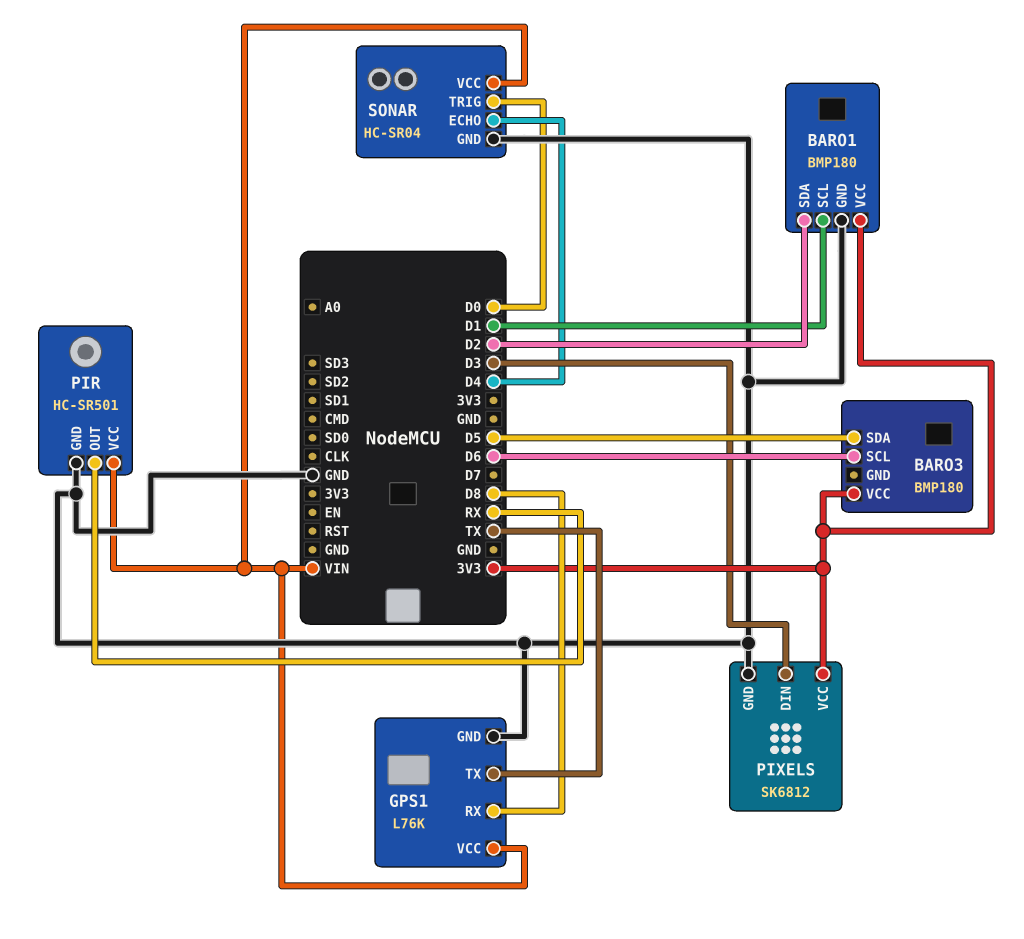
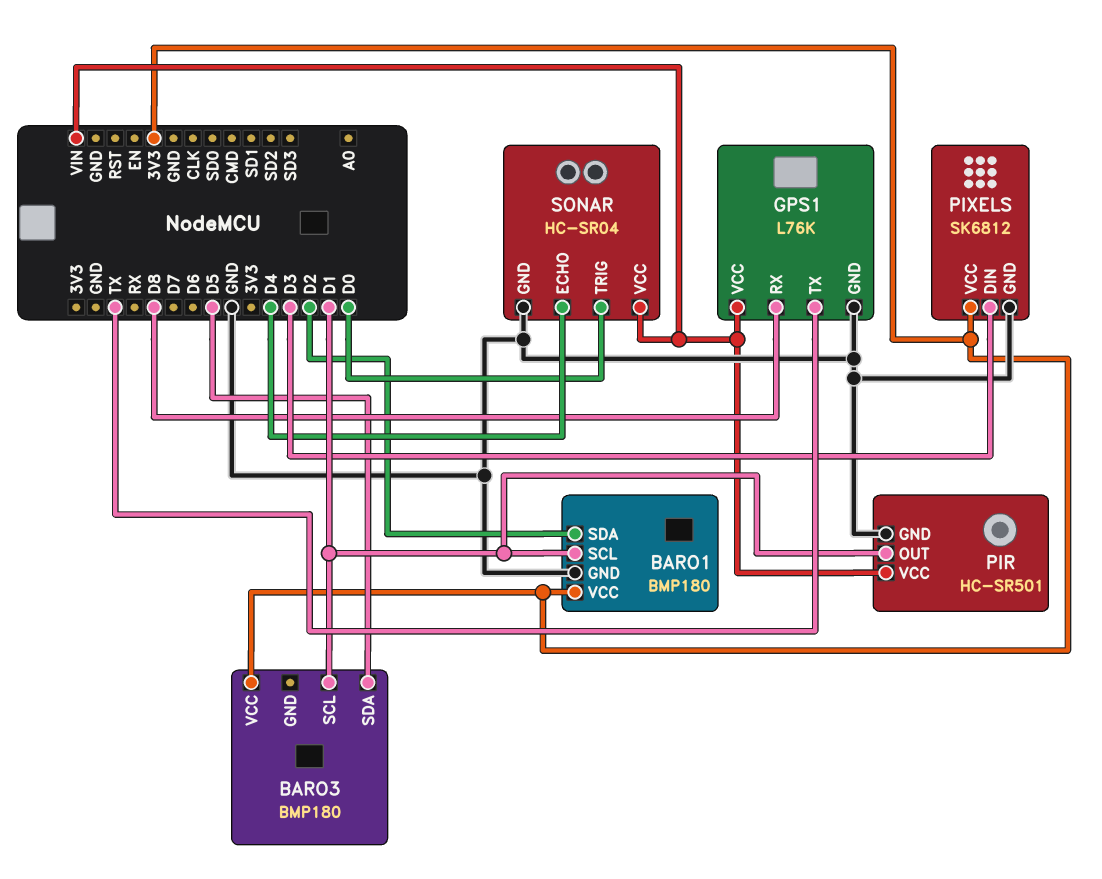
BARO3 pin SCL: D6 -> D1
PIR pin OUT: RX -> D1

